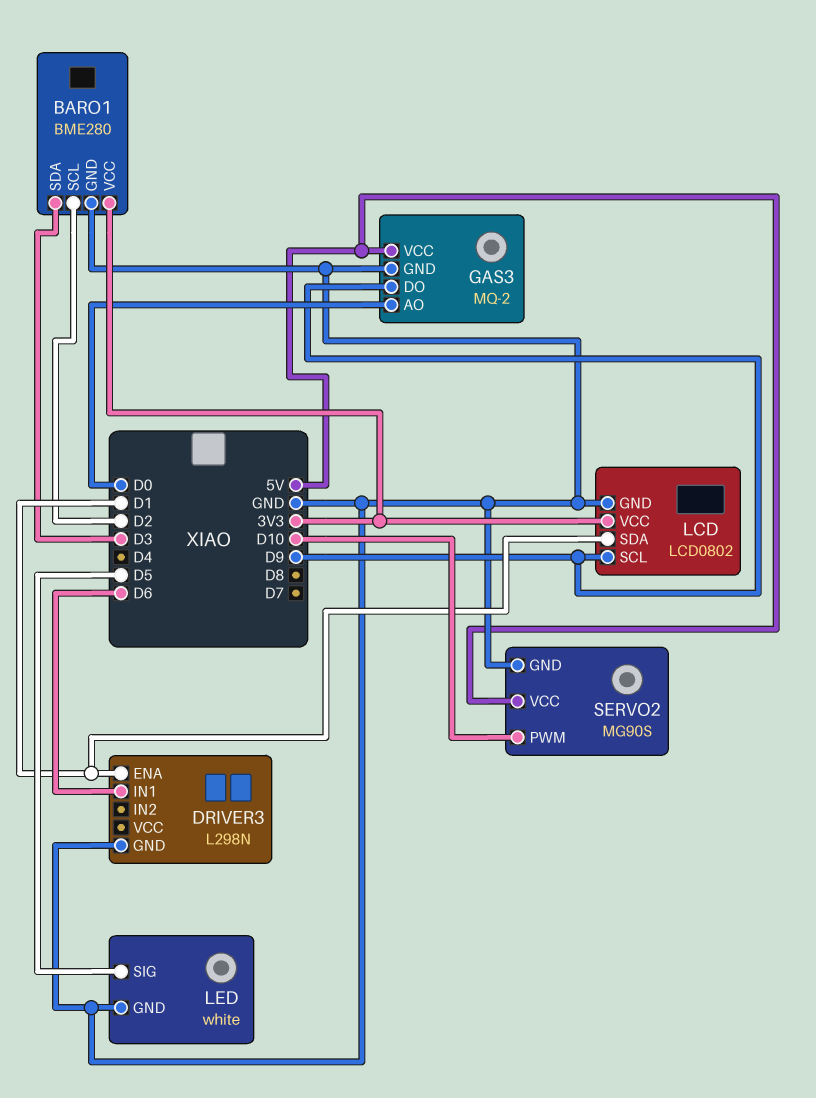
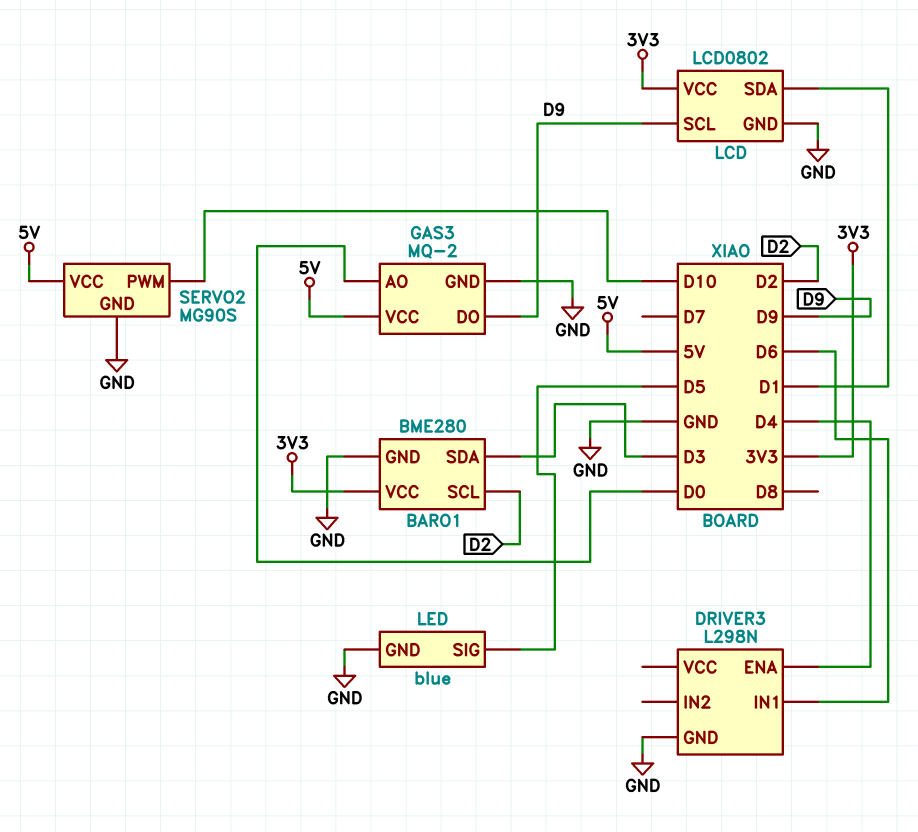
DRIVER3 pin ENA: D1 -> D4
LED: white -> blue

